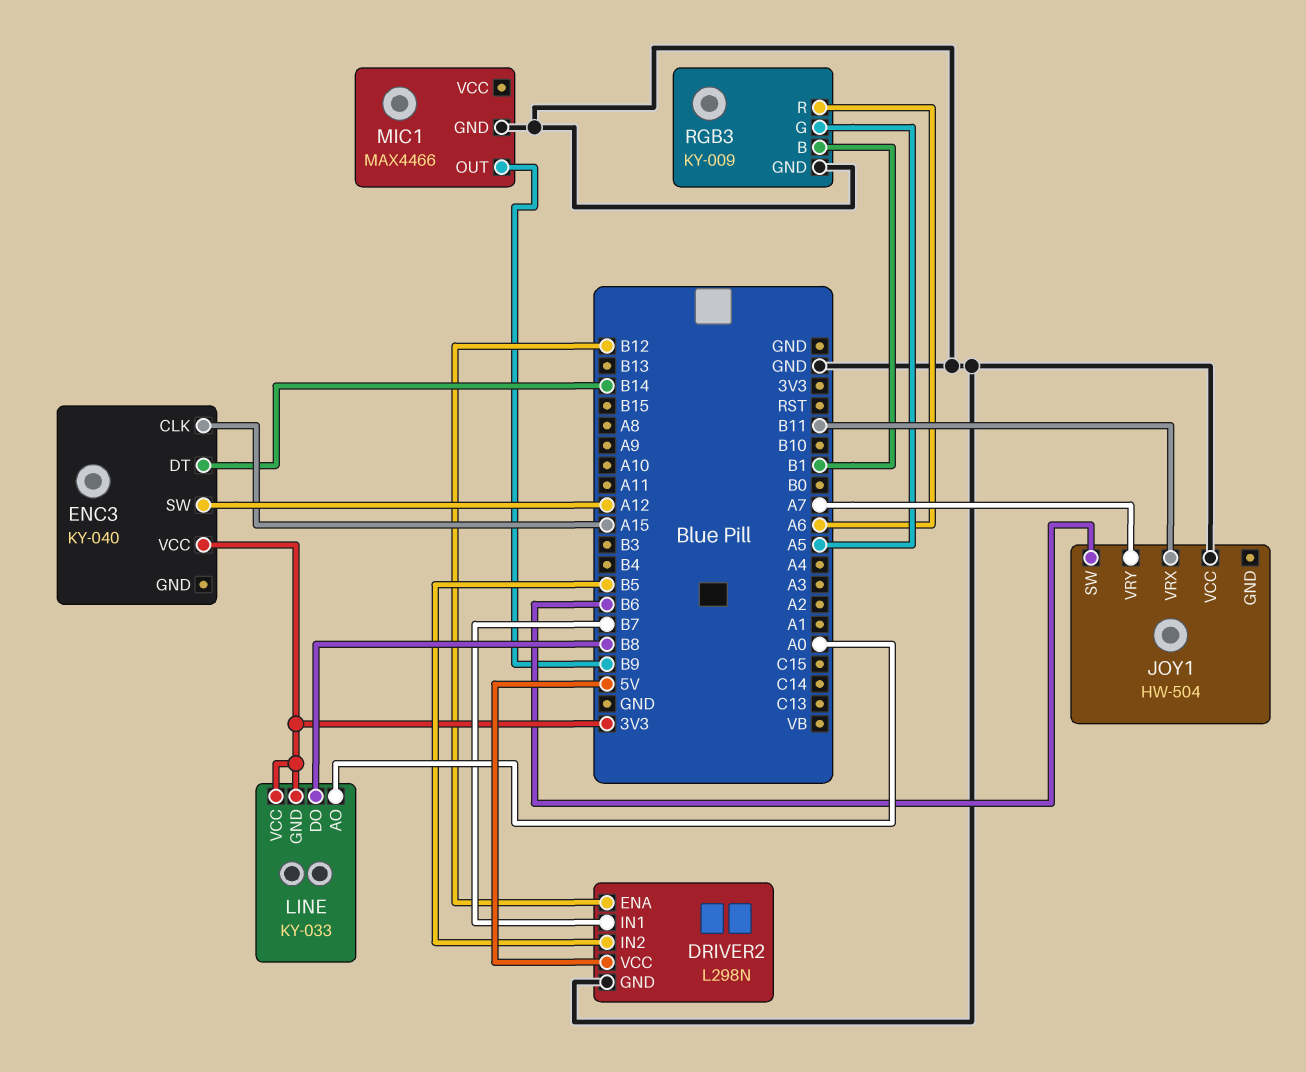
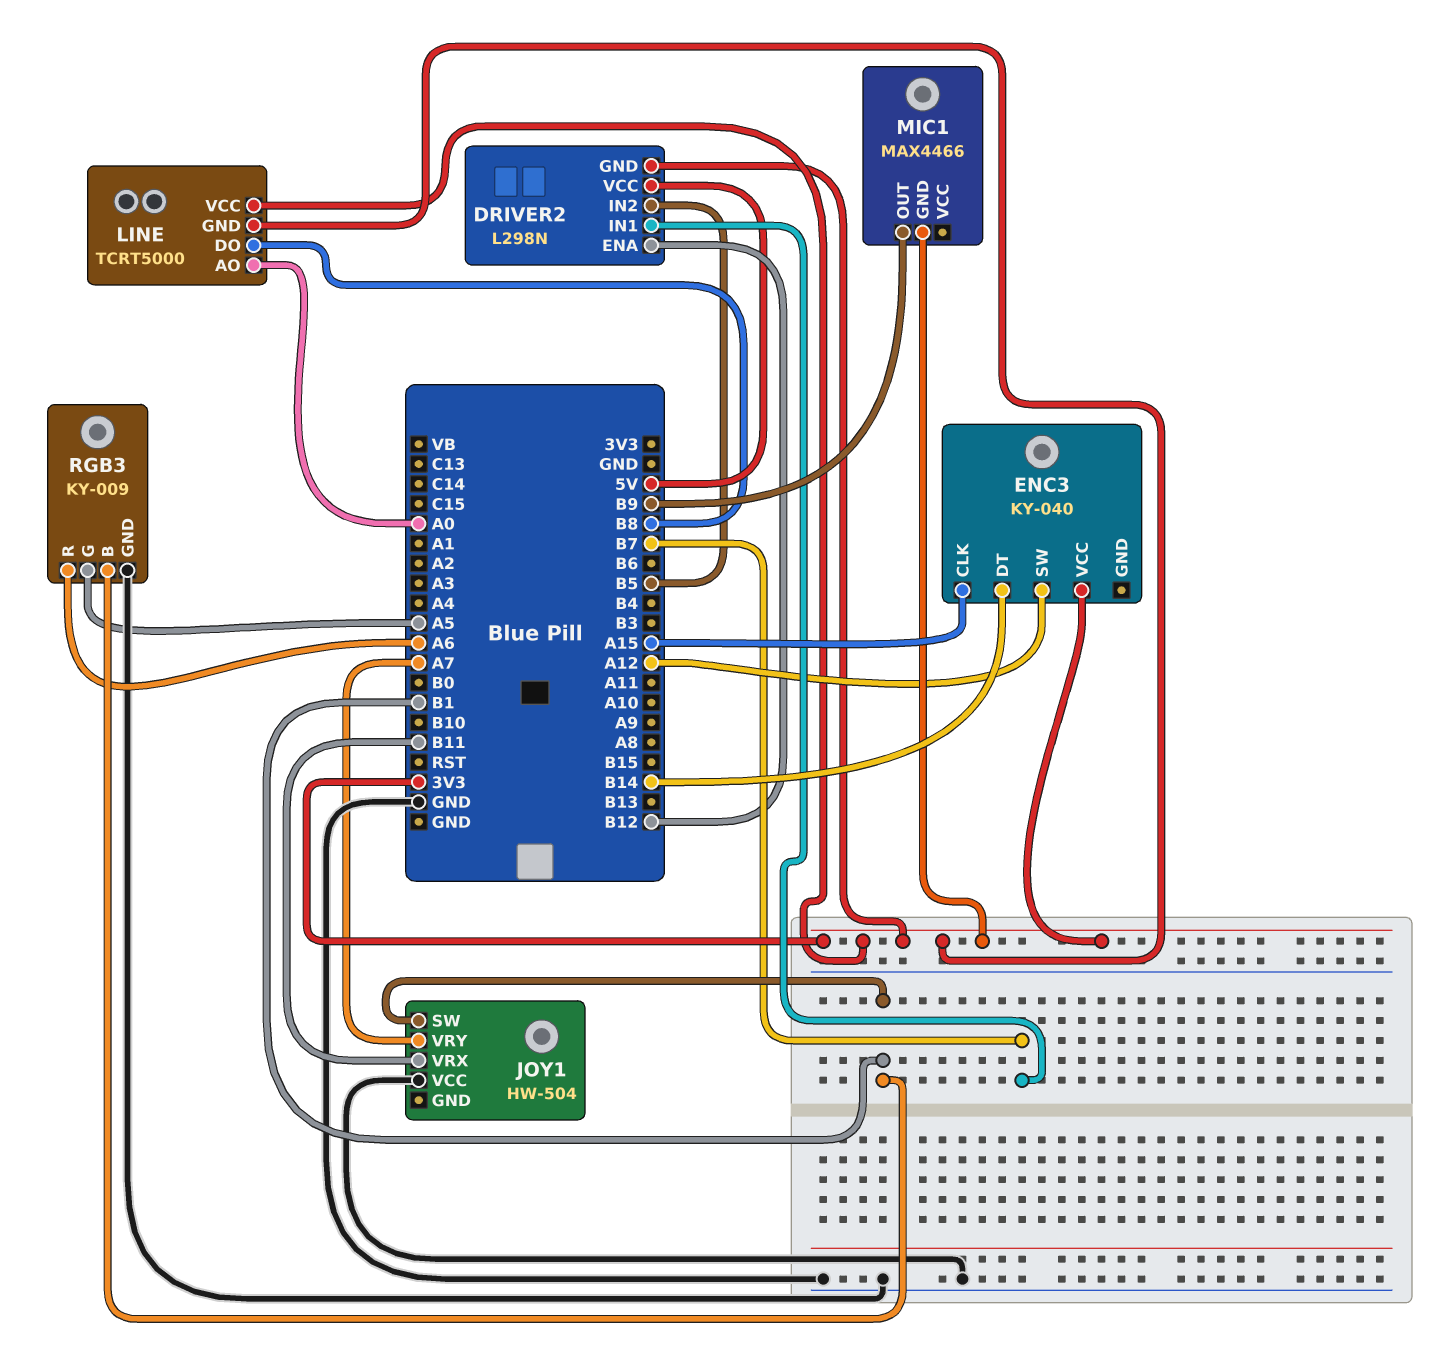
DRIVER2 pin GND: GND -> 3V3
JOY1 pin SW: B6 -> B1
LINE: KY-033 -> TCRT5000
MIC1 pin GND: GND -> 3V3

